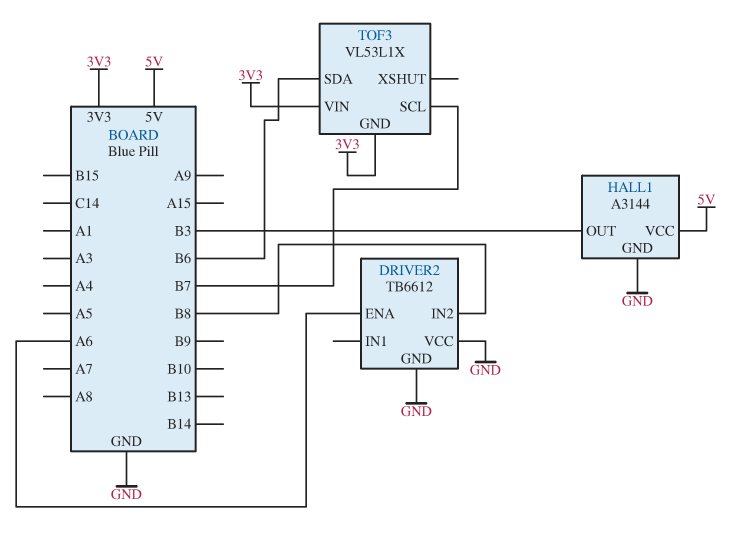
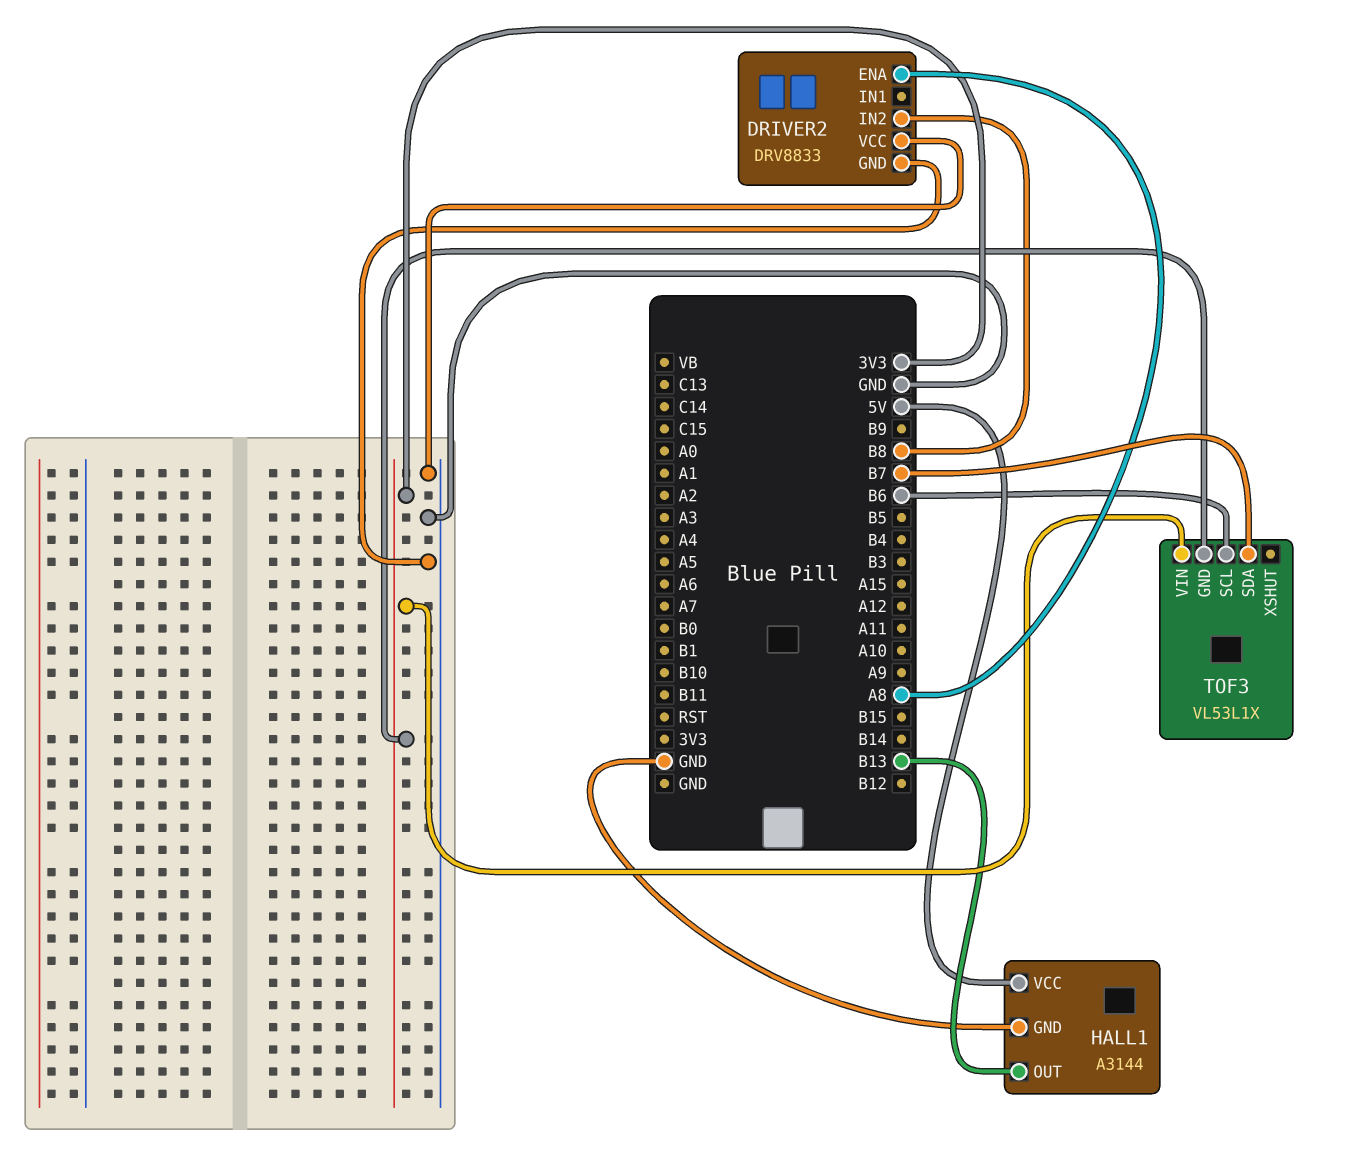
DRIVER2: TB6612 -> DRV8833
DRIVER2 pin ENA: A6 -> A8
HALL1 pin OUT: B3 -> B13
TOF3 pin SCL: B7 -> B6
TOF3 pin SDA: B6 -> B7

